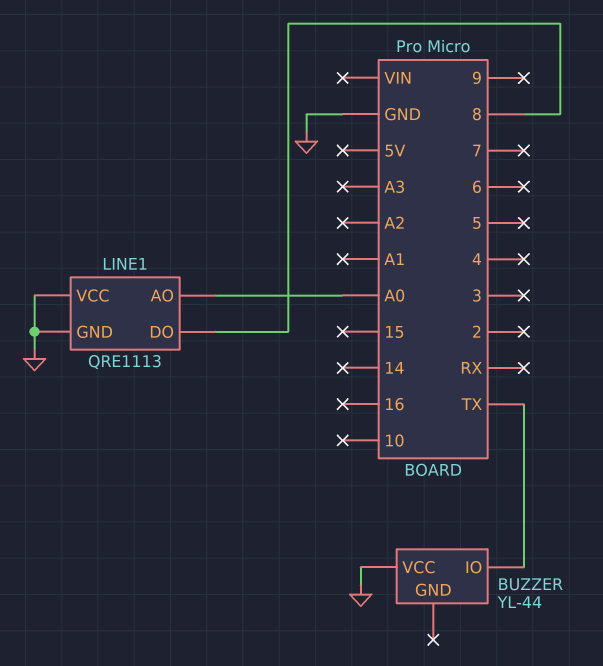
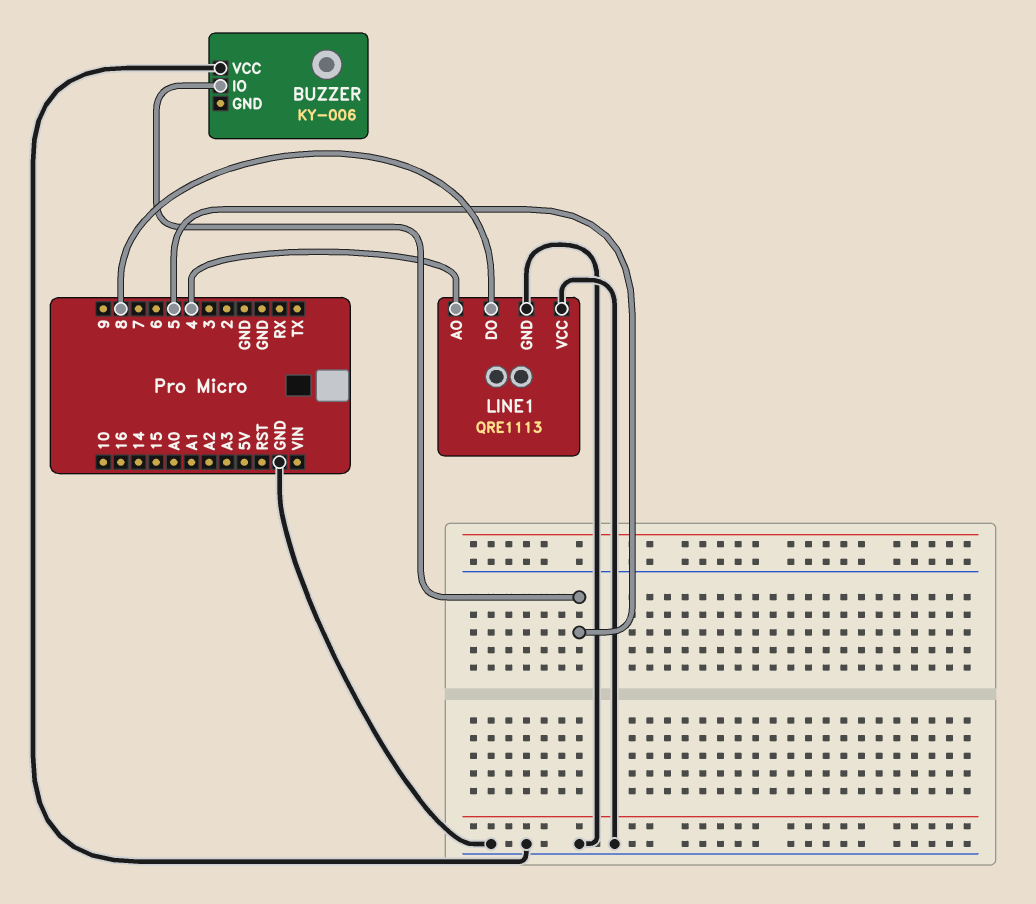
BUZZER: YL-44 -> KY-006
BUZZER pin IO: TX -> 5
LINE1 pin AO: A0 -> 4

